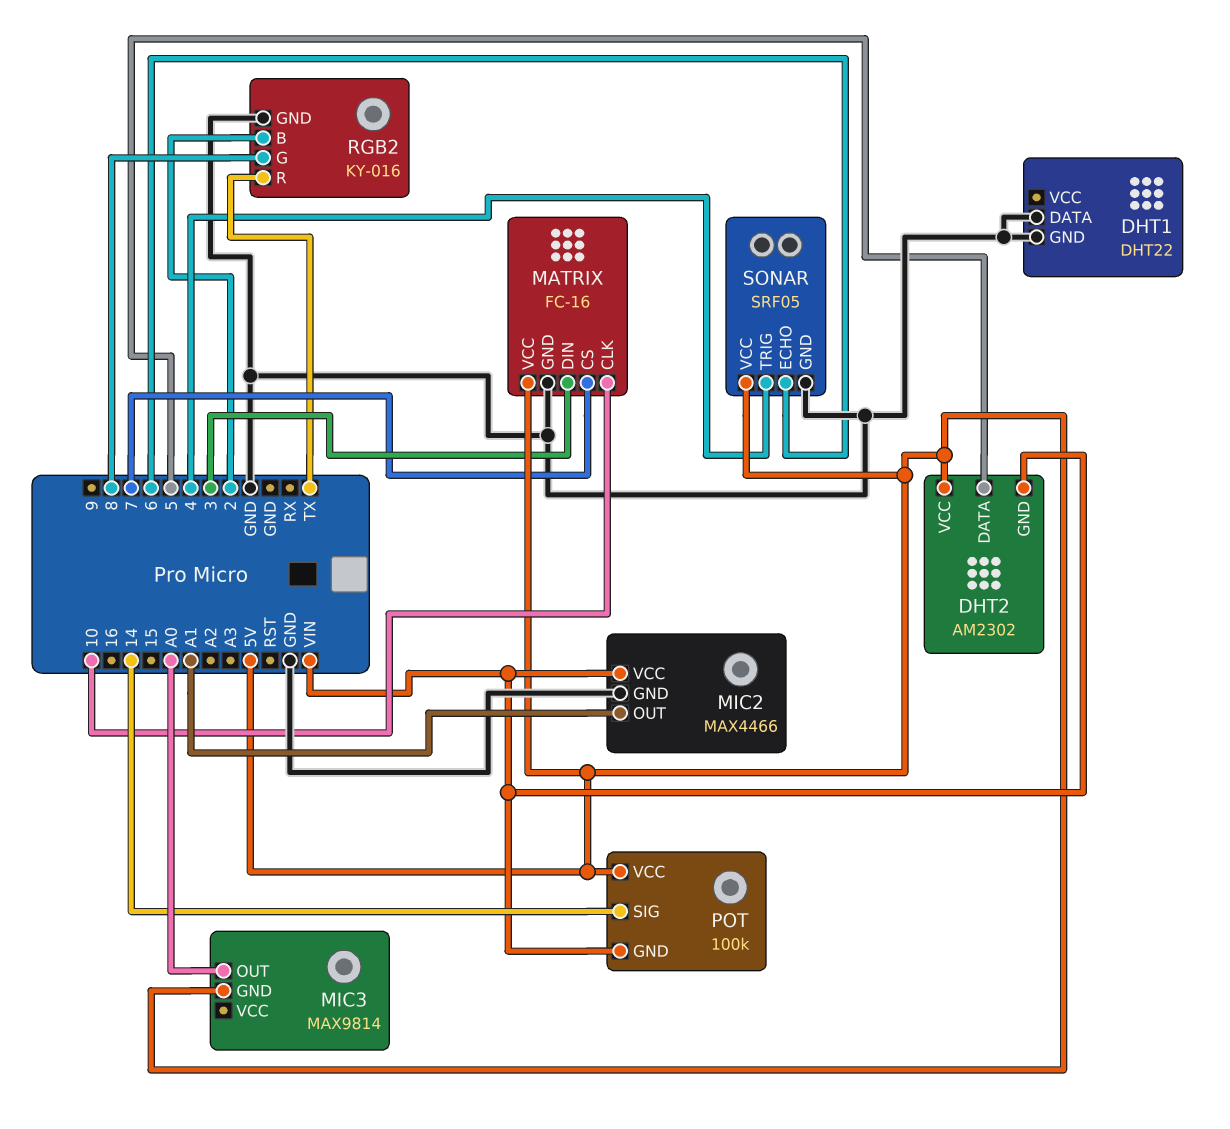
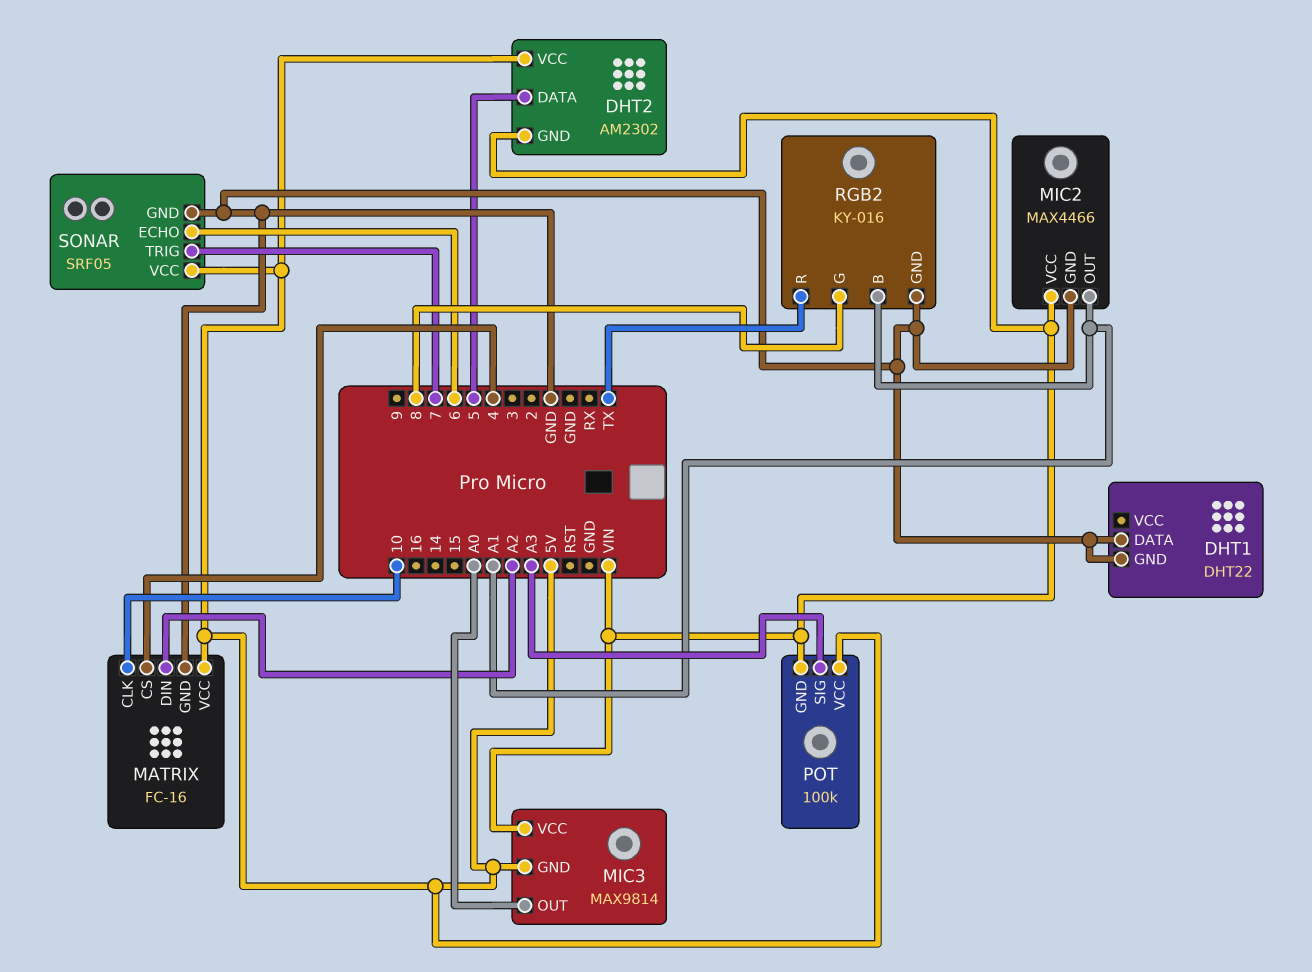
MATRIX pin CS: 7 -> 4
MATRIX pin DIN: 3 -> A2
MIC3 pin VCC: none -> VIN
POT pin SIG: 14 -> A3
RGB2 pin B: 2 -> A1
SONAR pin TRIG: 4 -> 7

